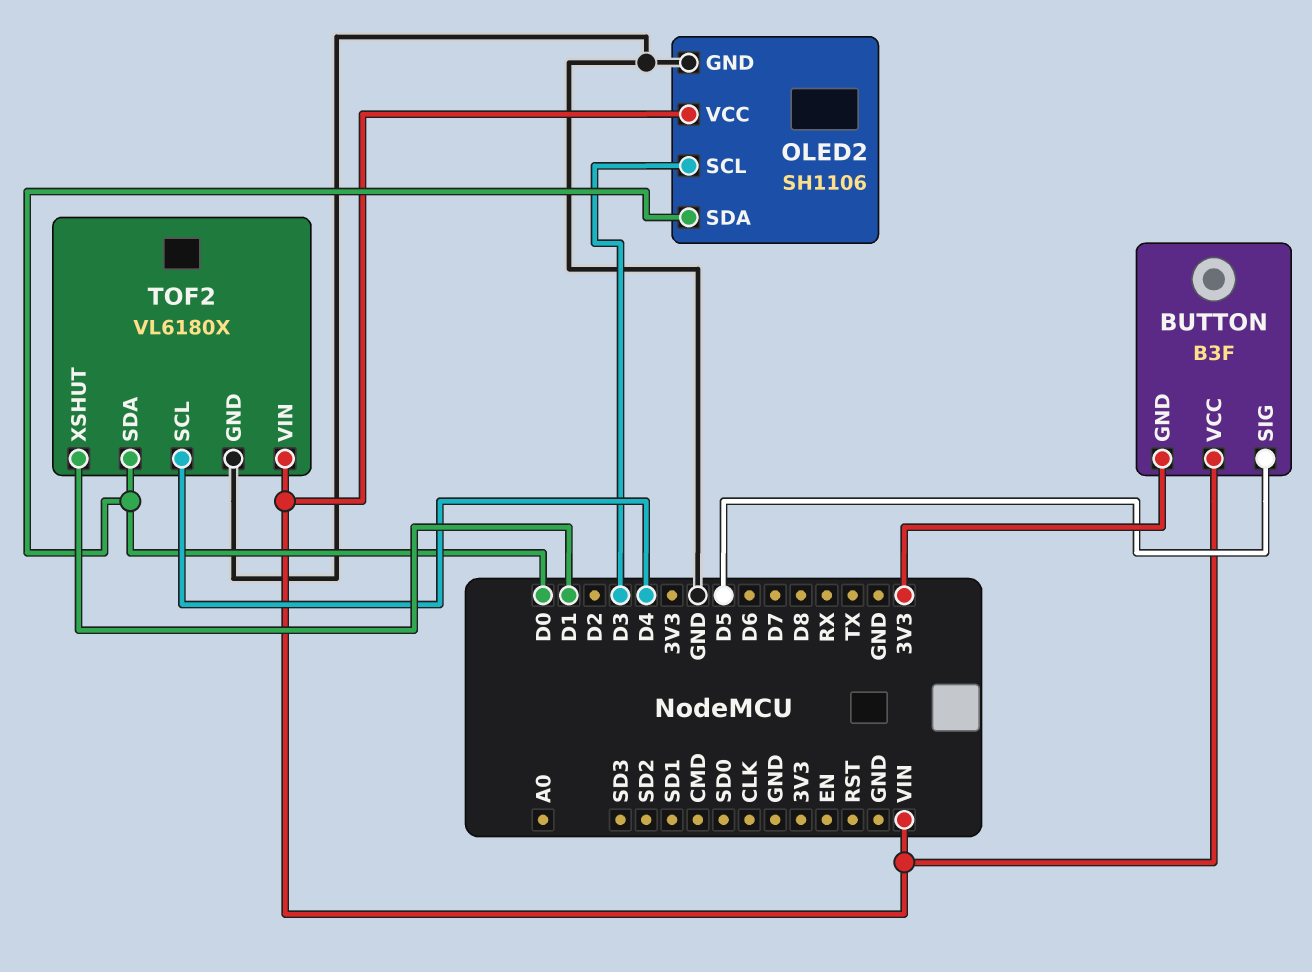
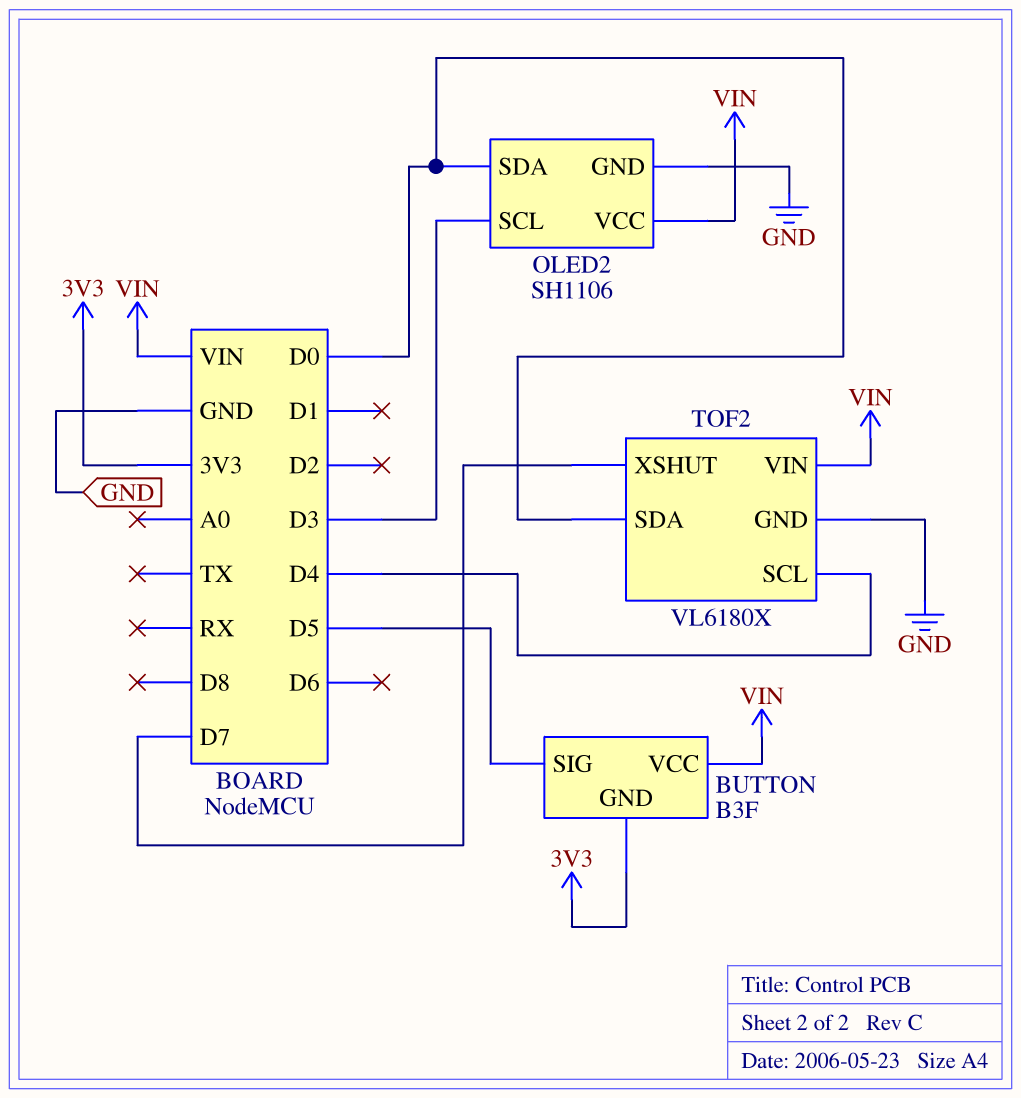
TOF2 pin XSHUT: D1 -> D7

